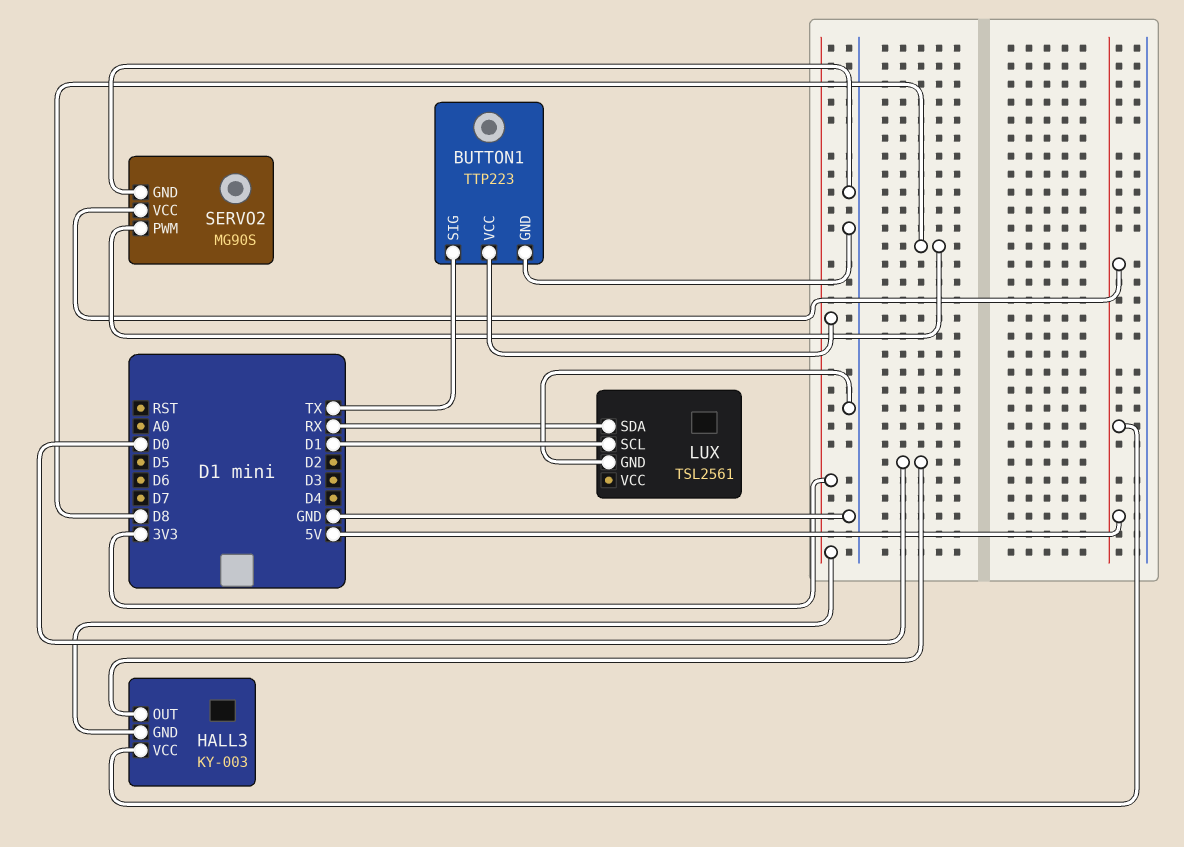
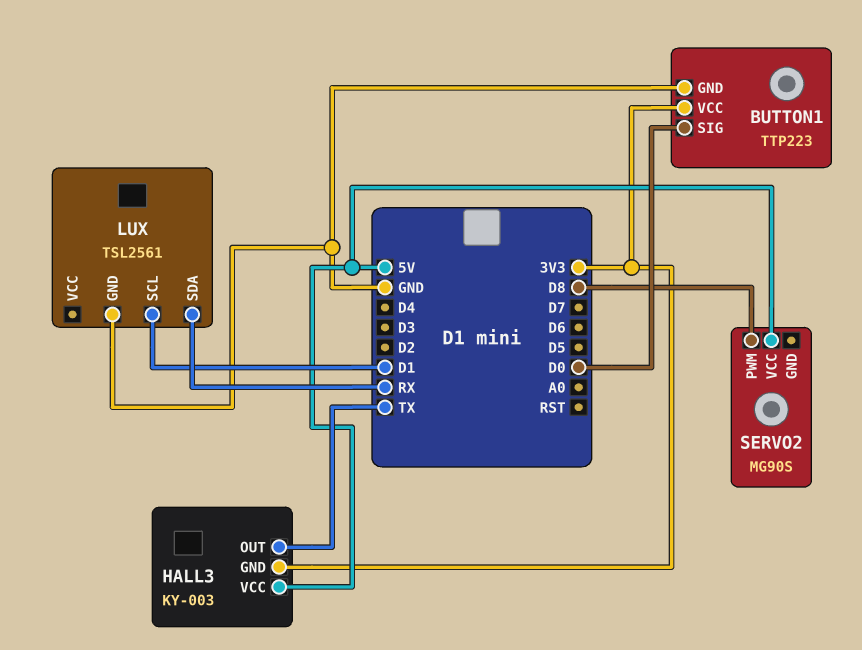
BUTTON1 pin SIG: TX -> D0
HALL3 pin OUT: D0 -> TX
SERVO2 pin GND: GND -> none

